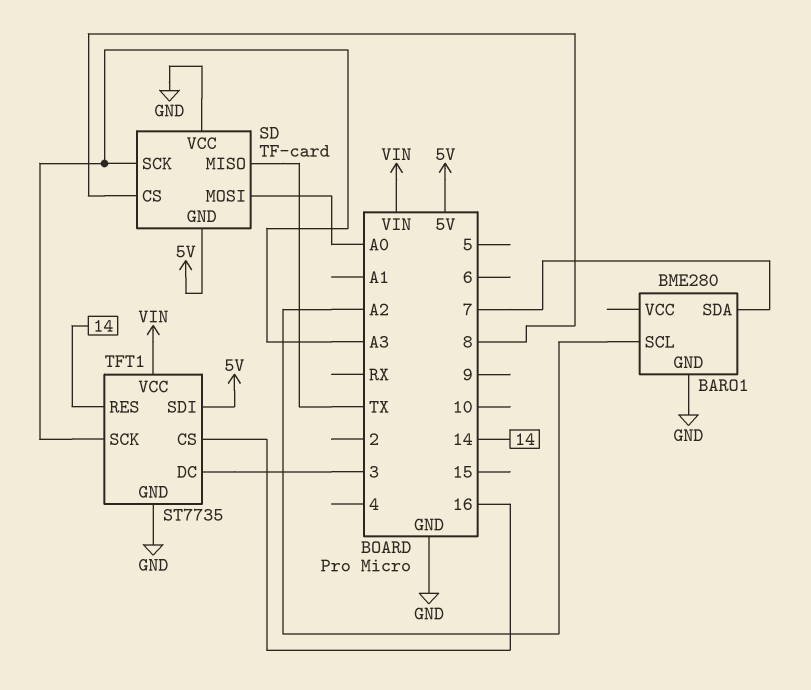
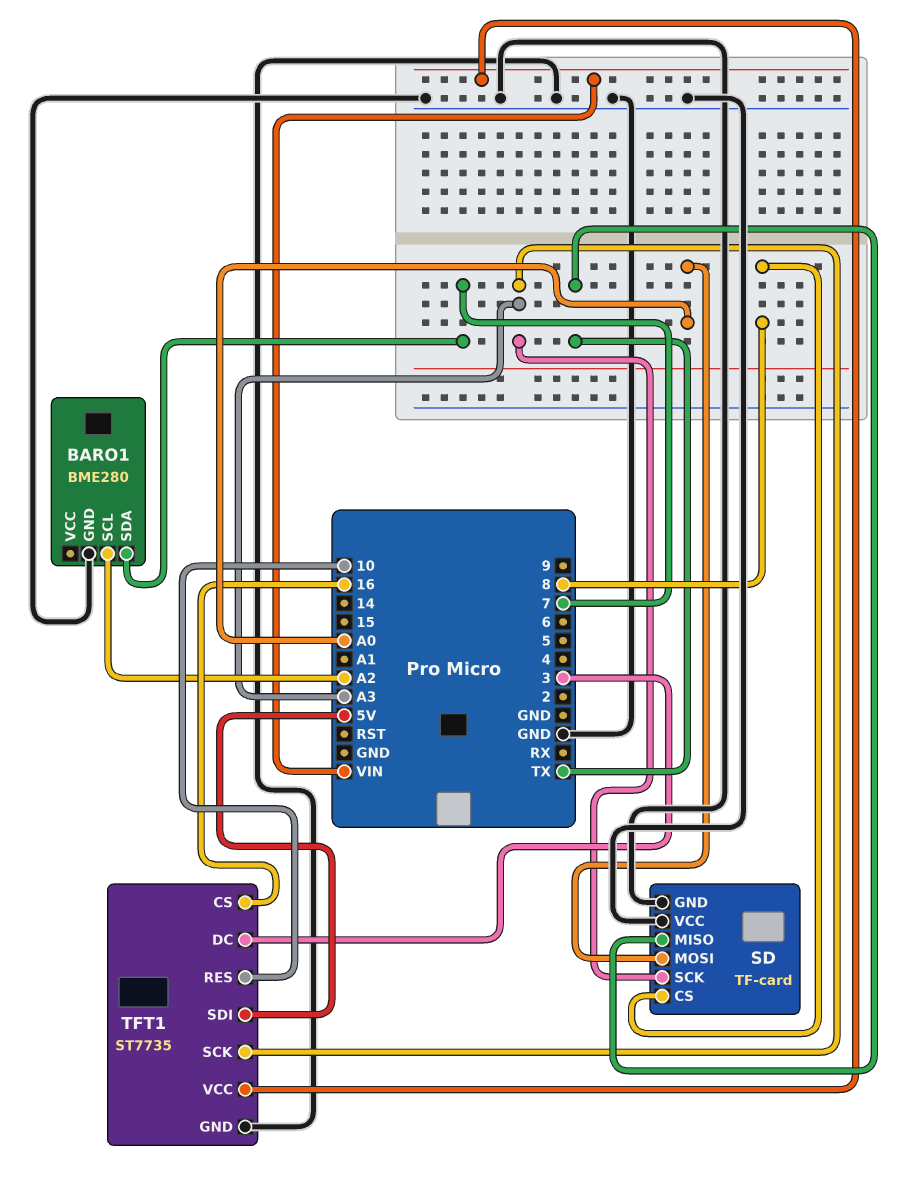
SD pin GND: 5V -> GND
TFT1 pin RES: 14 -> 10

